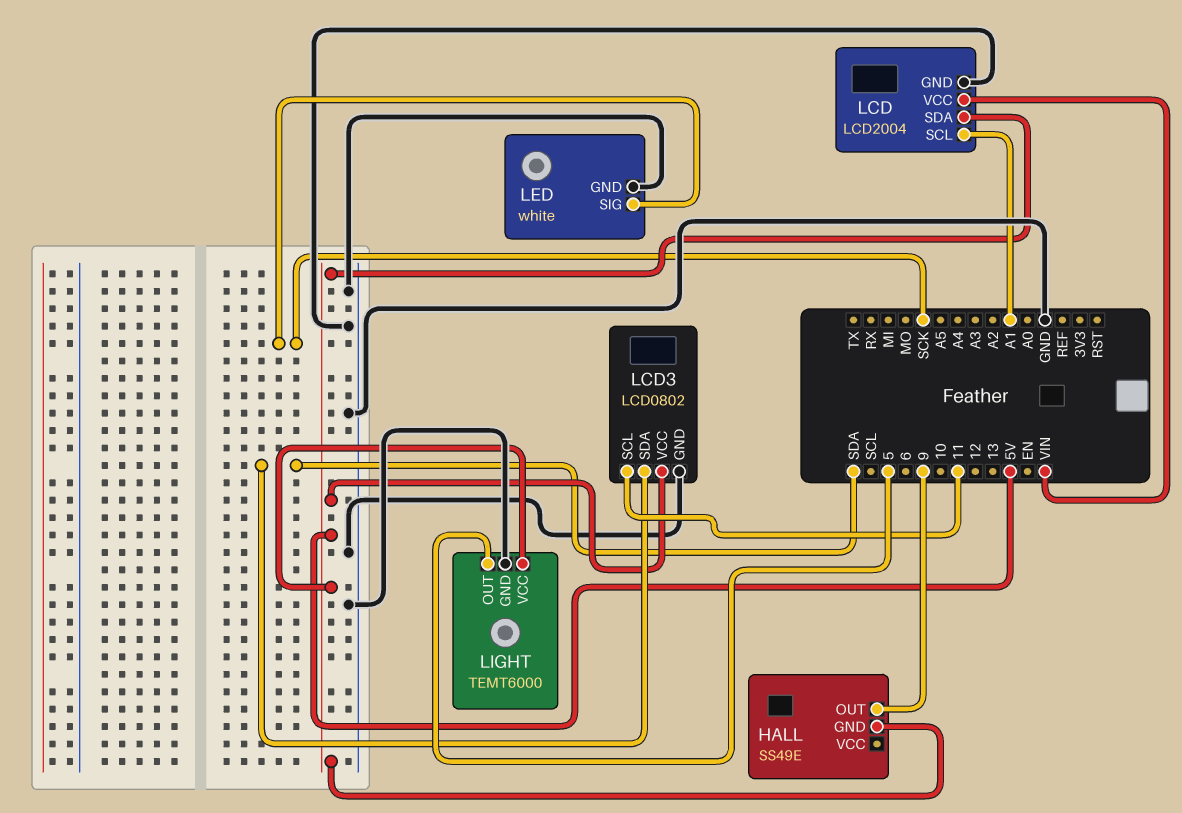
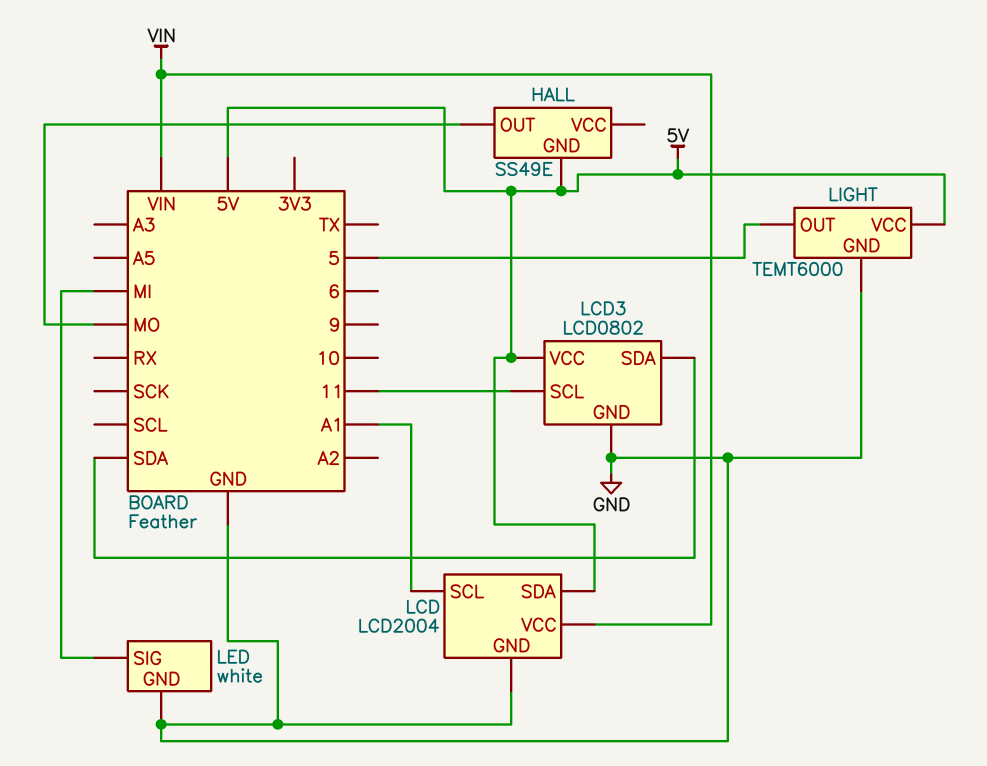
HALL pin OUT: 9 -> MO
LED pin SIG: SCK -> MI

